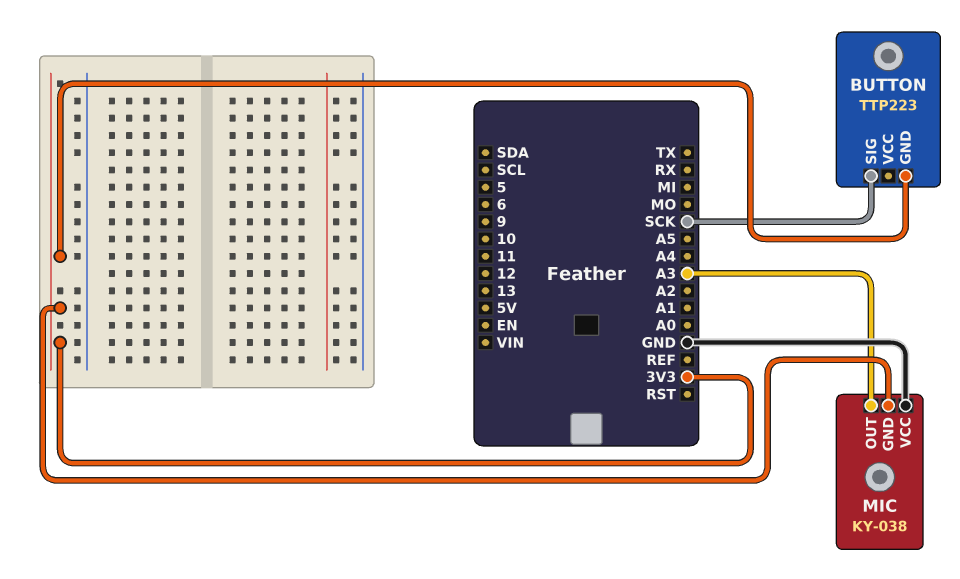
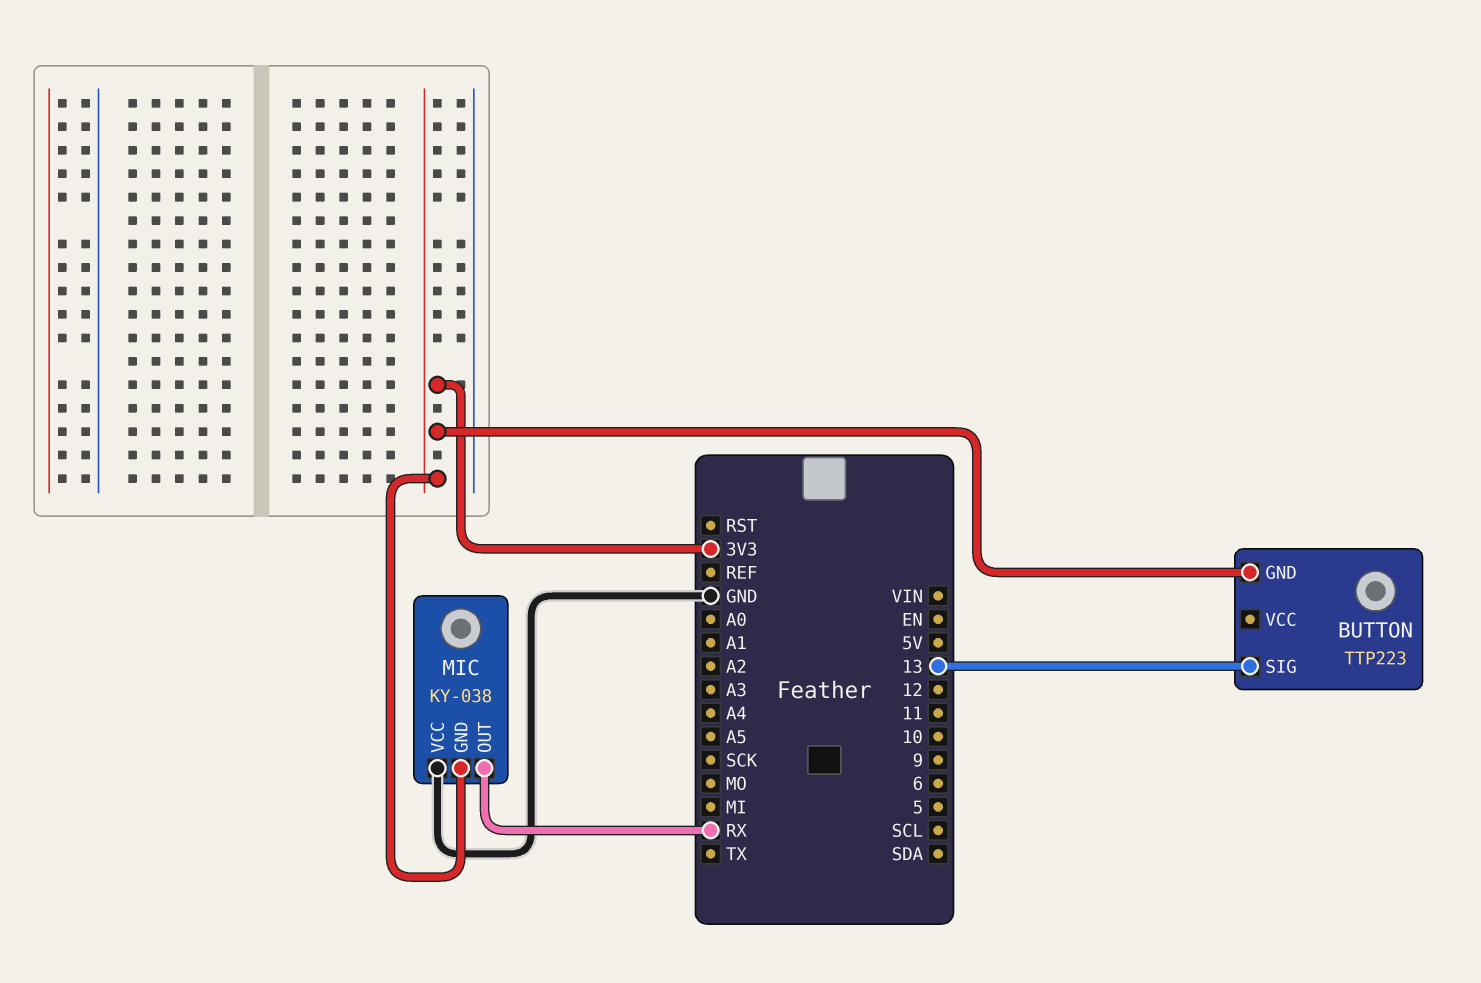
BUTTON pin SIG: SCK -> 13
MIC pin OUT: A3 -> RX

